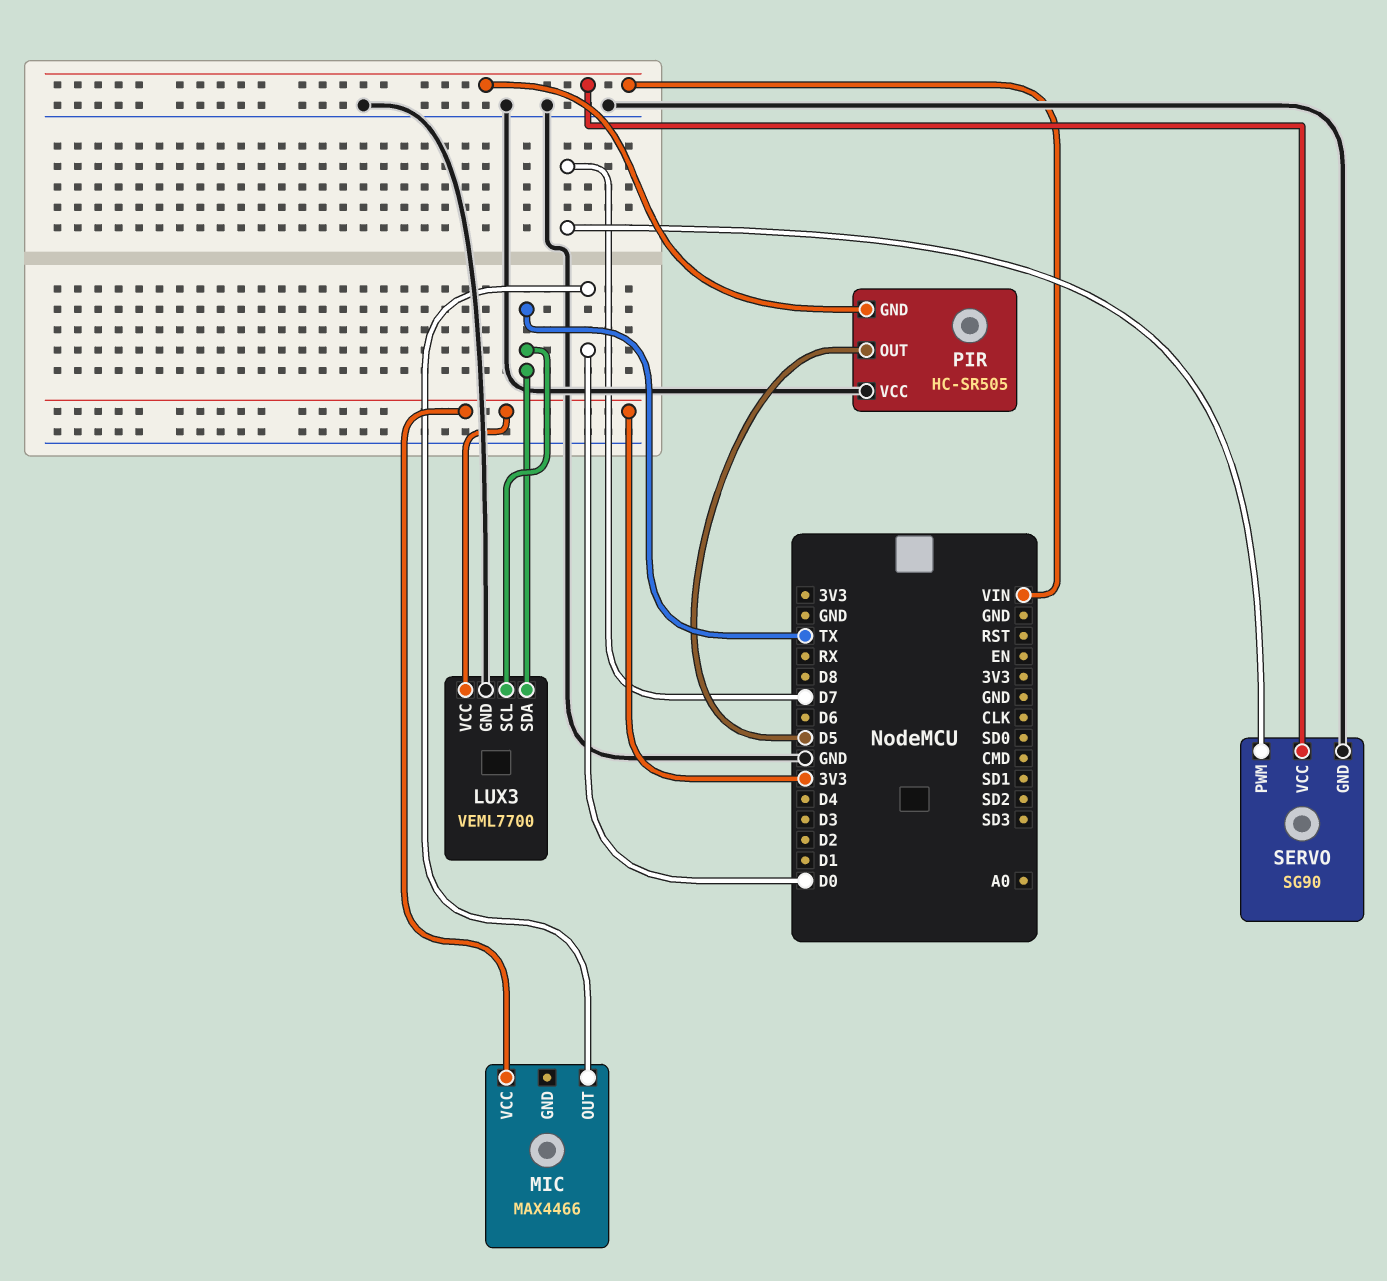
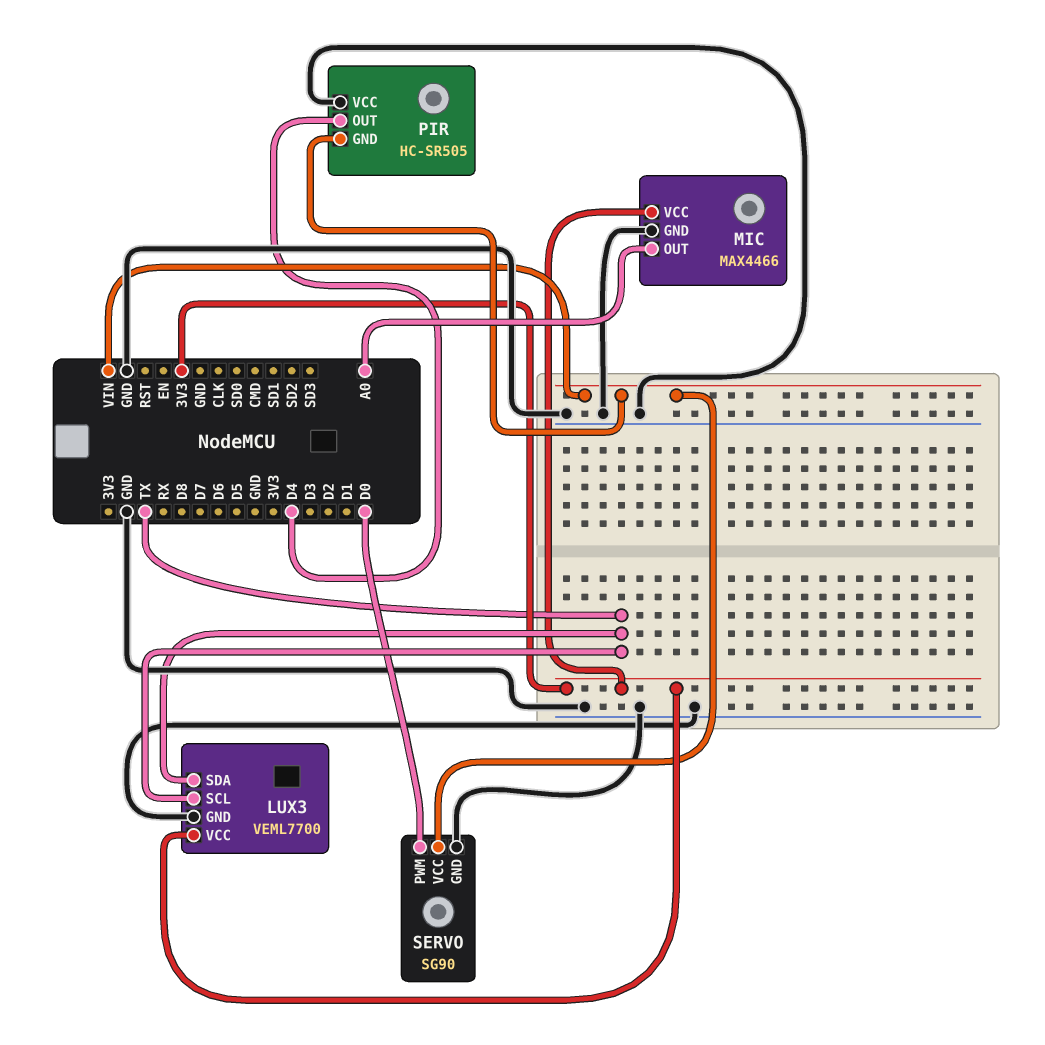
MIC pin GND: none -> GND
MIC pin OUT: D0 -> A0
PIR pin OUT: D5 -> D4
SERVO pin PWM: D7 -> D0

